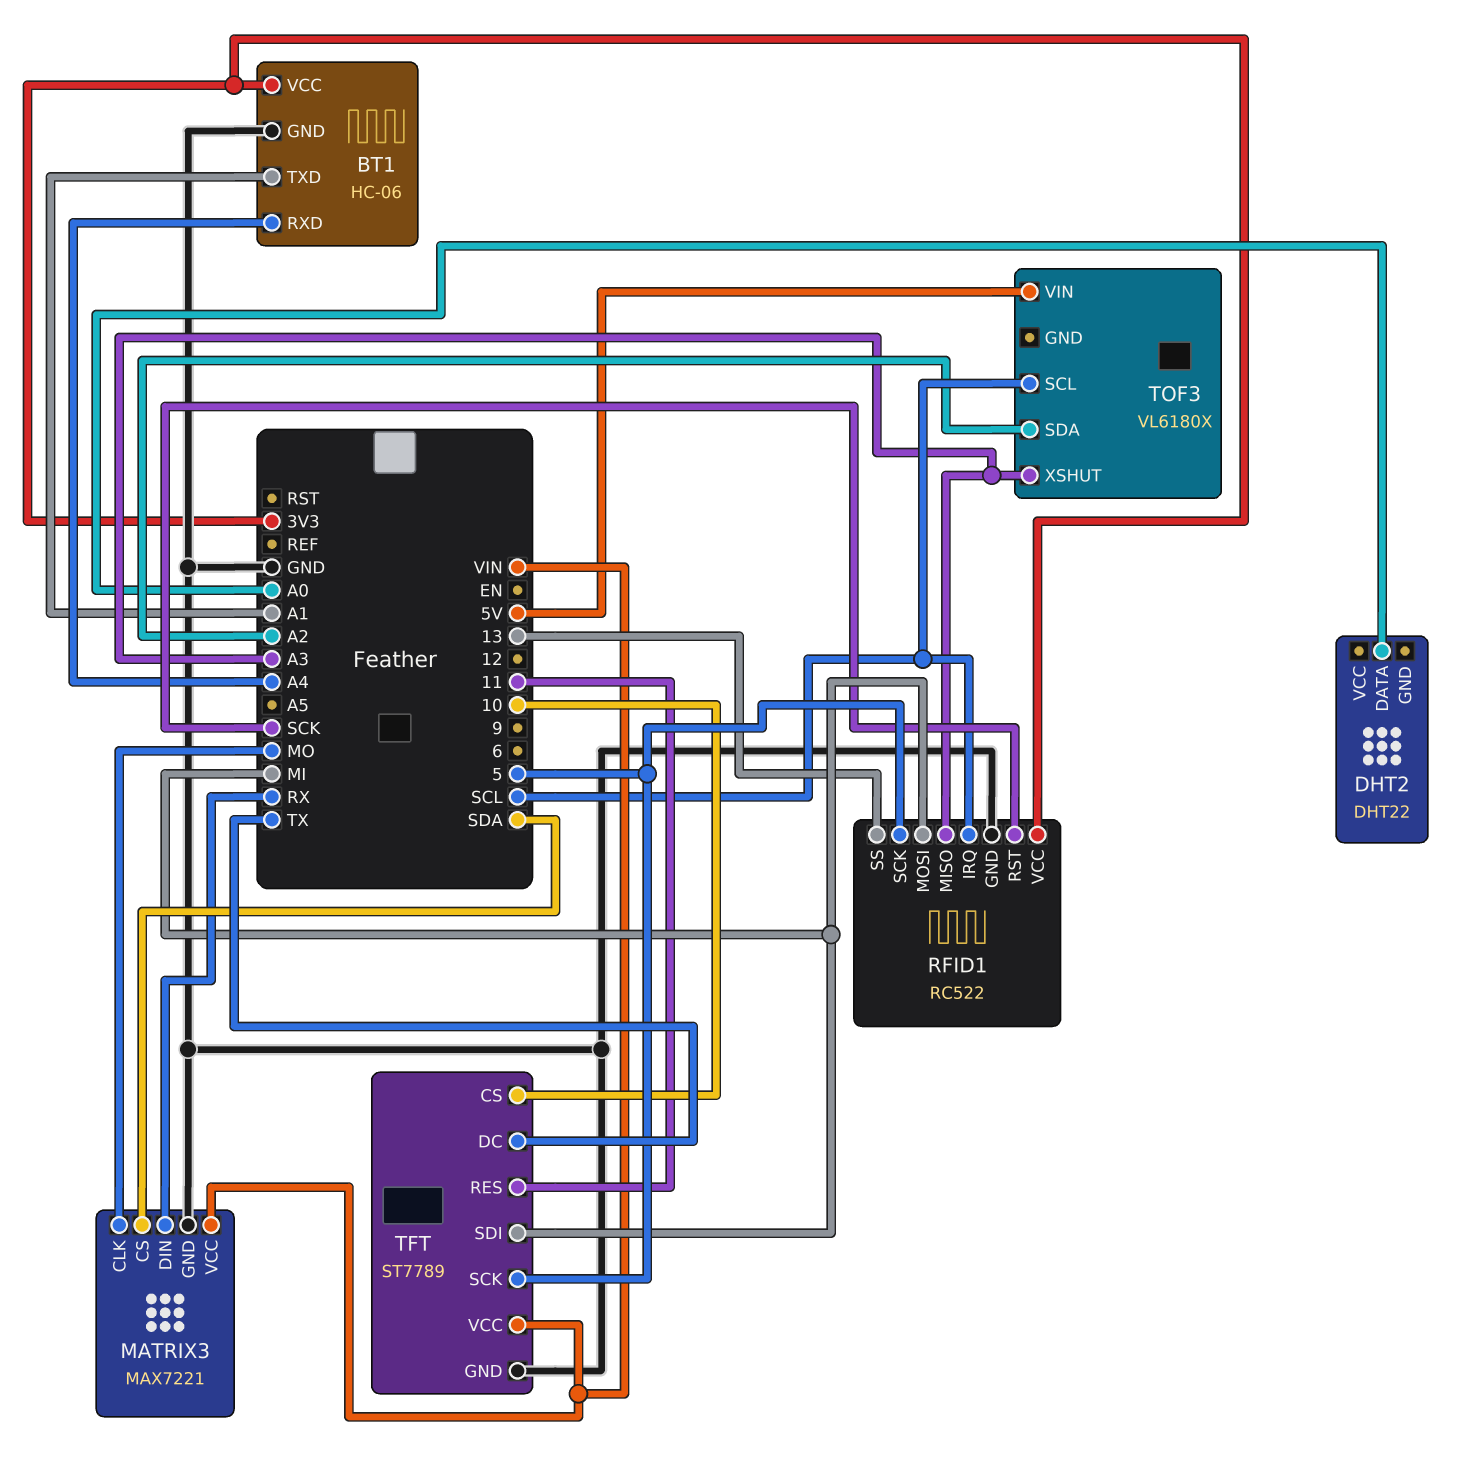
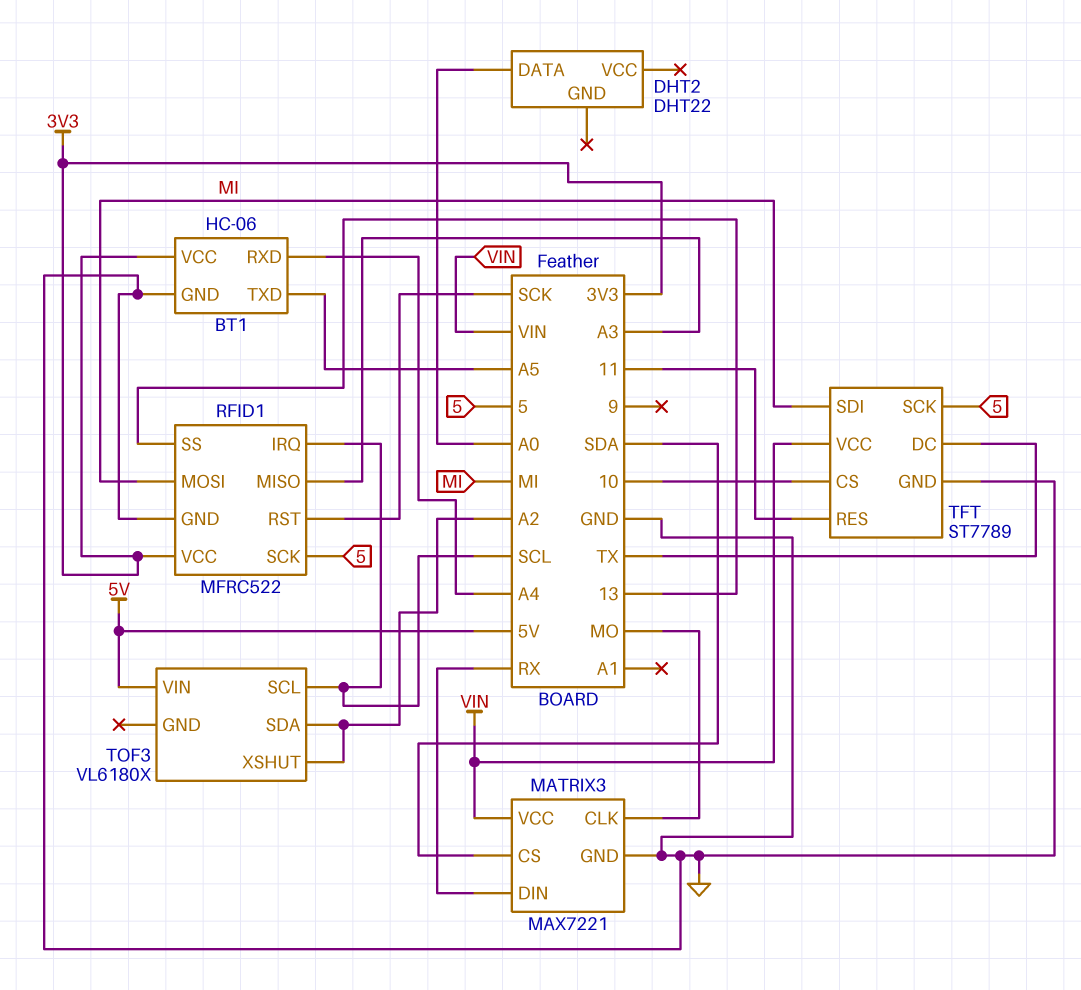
BT1 pin TXD: A1 -> A5
RFID1: RC522 -> MFRC522
TOF3 pin XSHUT: A3 -> A2

